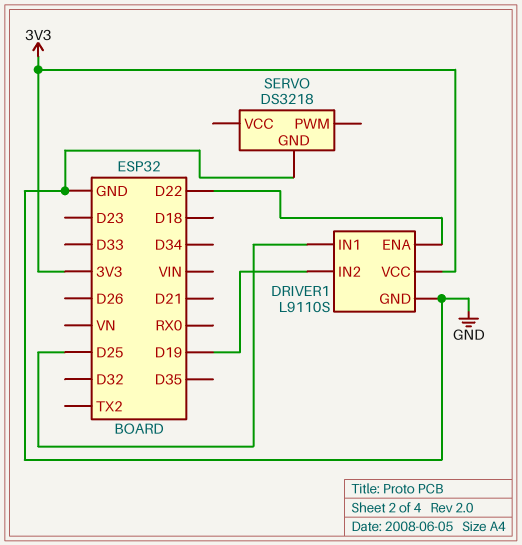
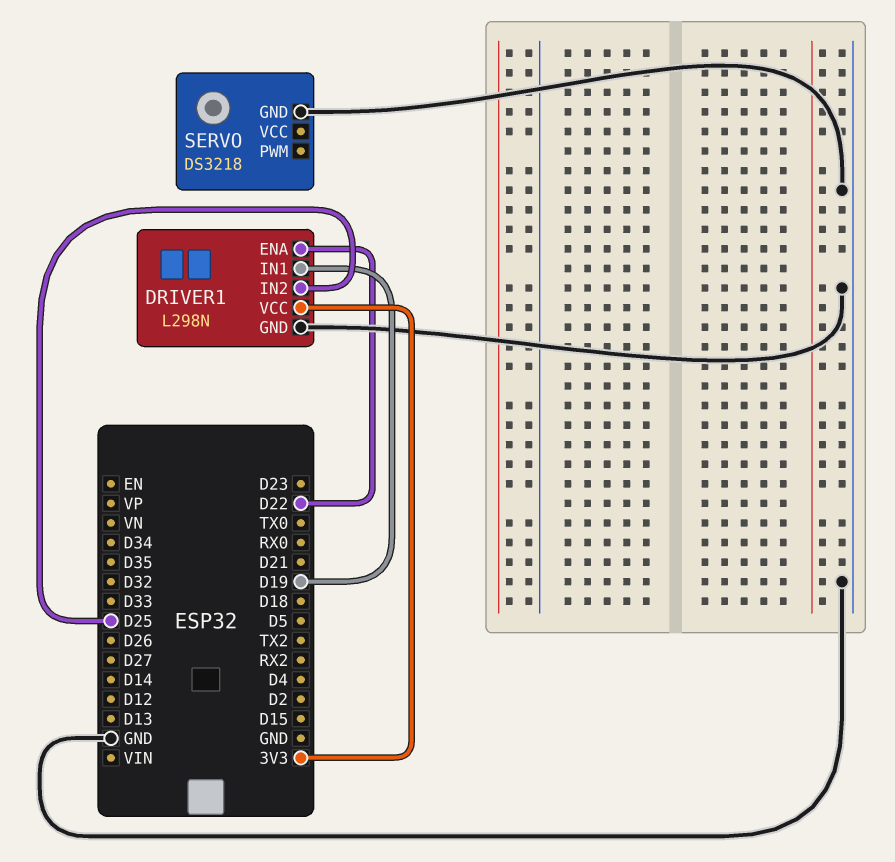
DRIVER1: L9110S -> L298N
DRIVER1 pin IN1: D25 -> D19
DRIVER1 pin IN2: D19 -> D25

